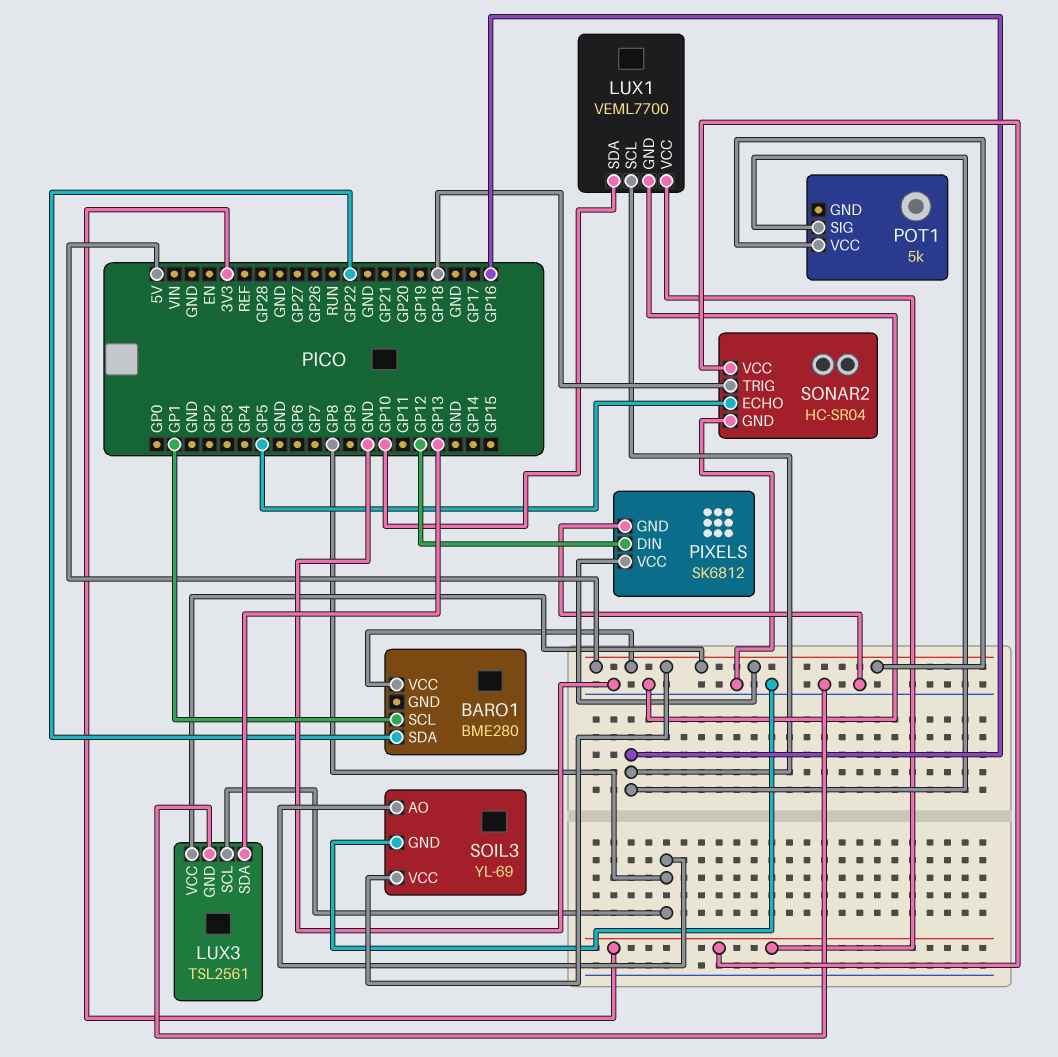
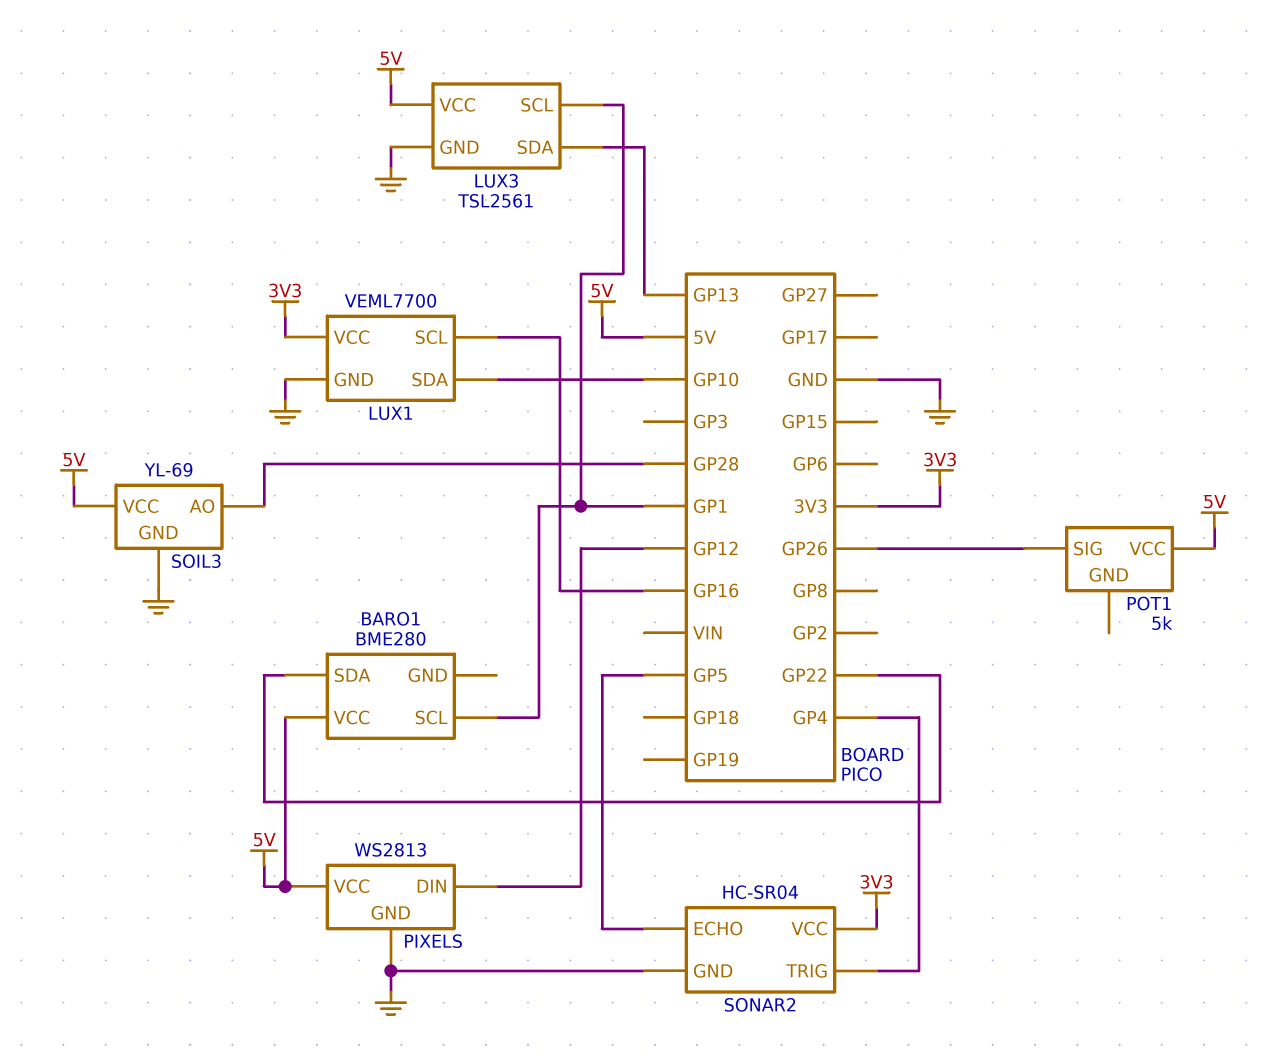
LUX3 pin SCL: GP8 -> GP1
PIXELS: SK6812 -> WS2813
POT1 pin SIG: GP16 -> GP26
SOIL3 pin AO: GP8 -> GP28
SONAR2 pin TRIG: GP18 -> GP4

